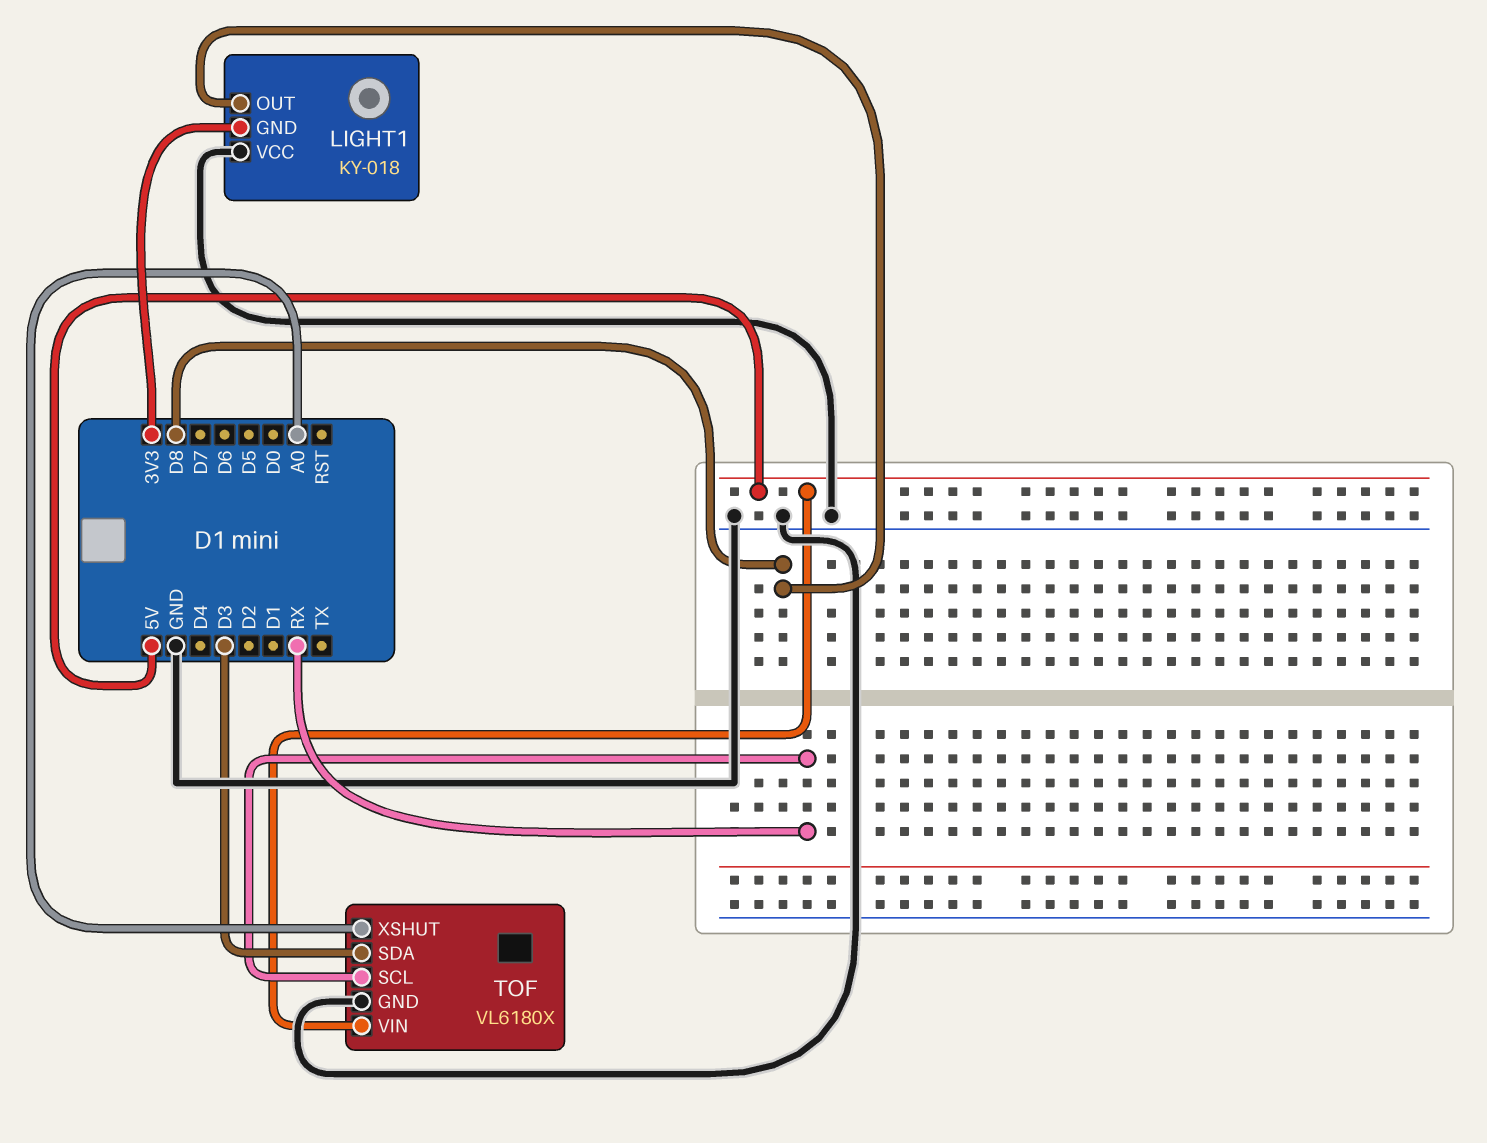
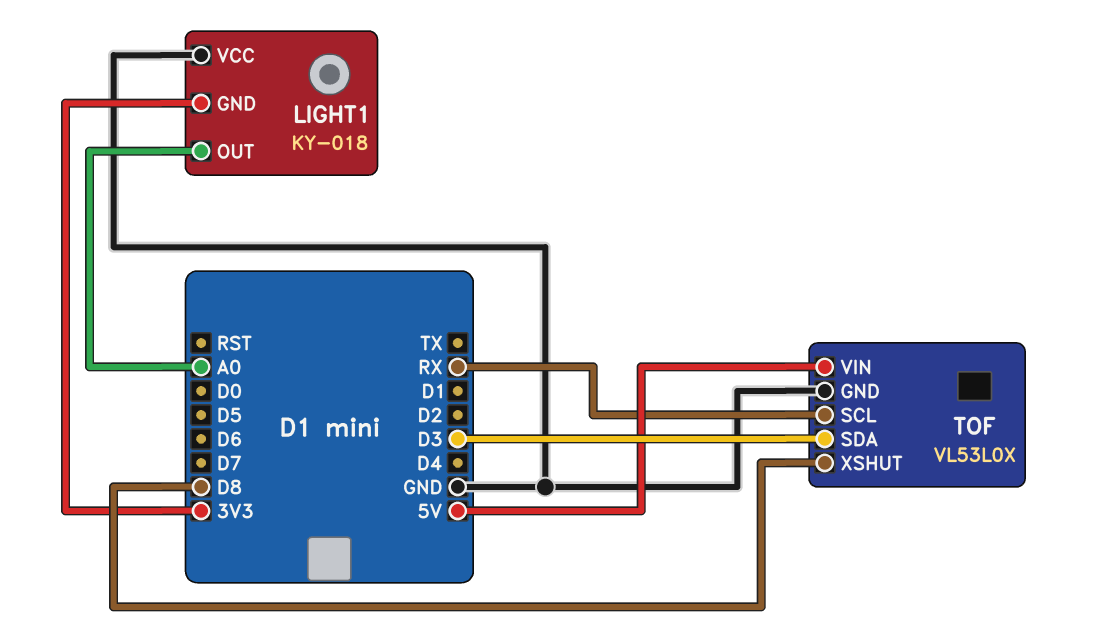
LIGHT1 pin OUT: D8 -> A0
TOF: VL6180X -> VL53L0X
TOF pin XSHUT: A0 -> D8

